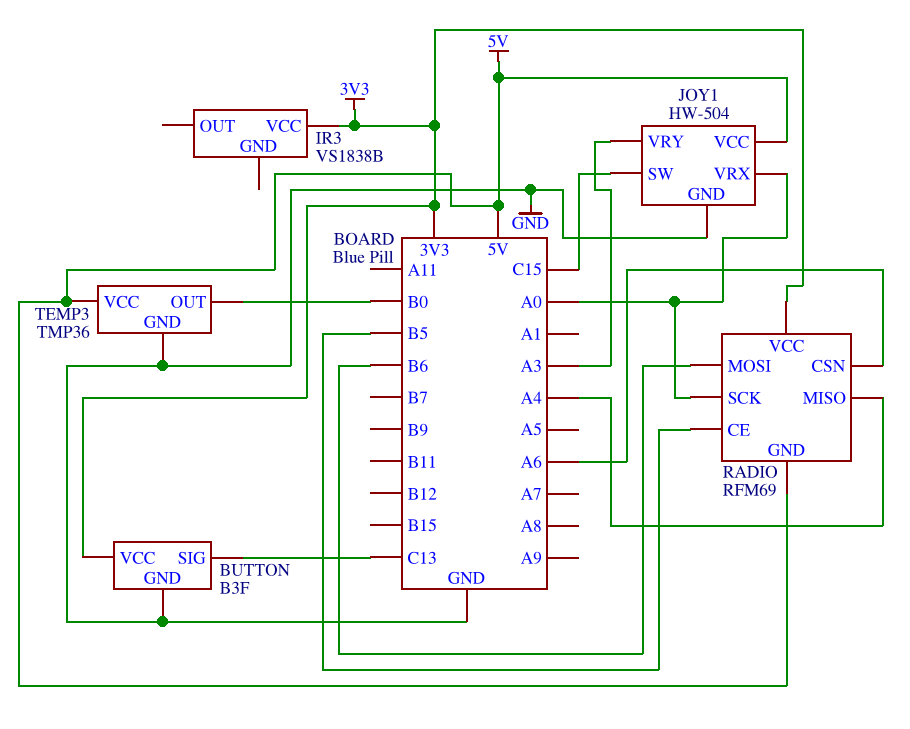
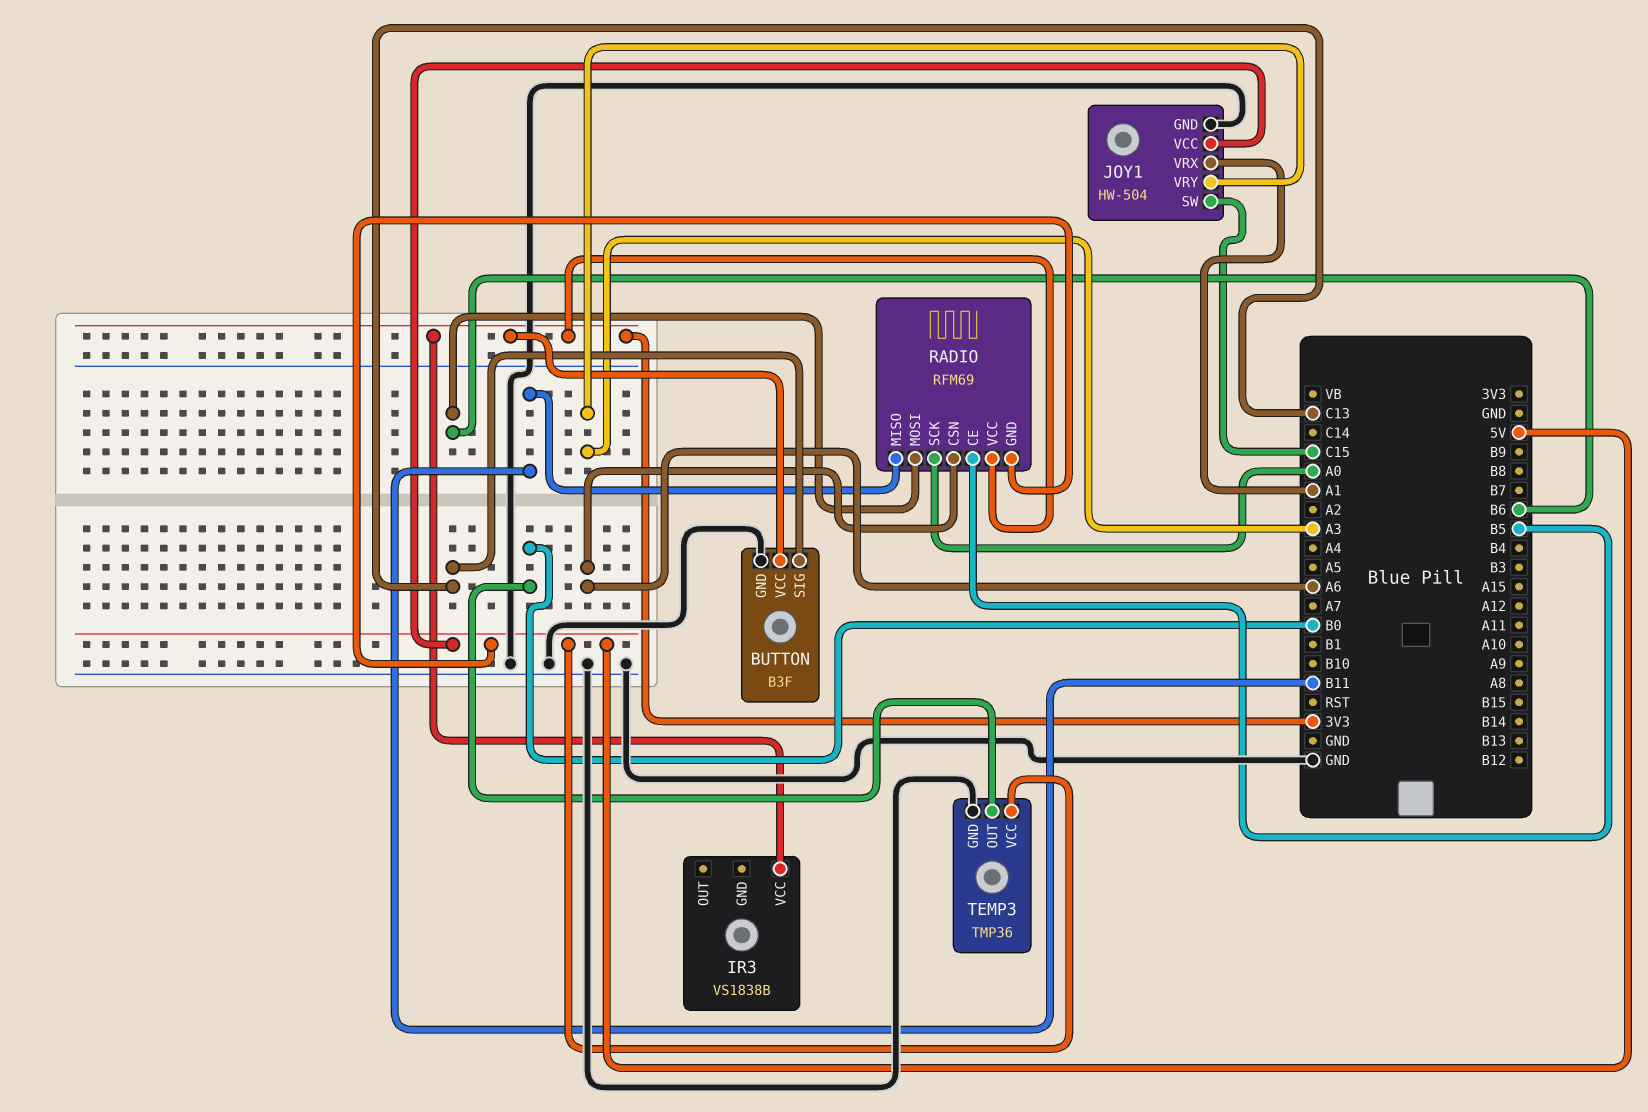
JOY1 pin VRX: A0 -> A1
RADIO pin MISO: A4 -> B11

